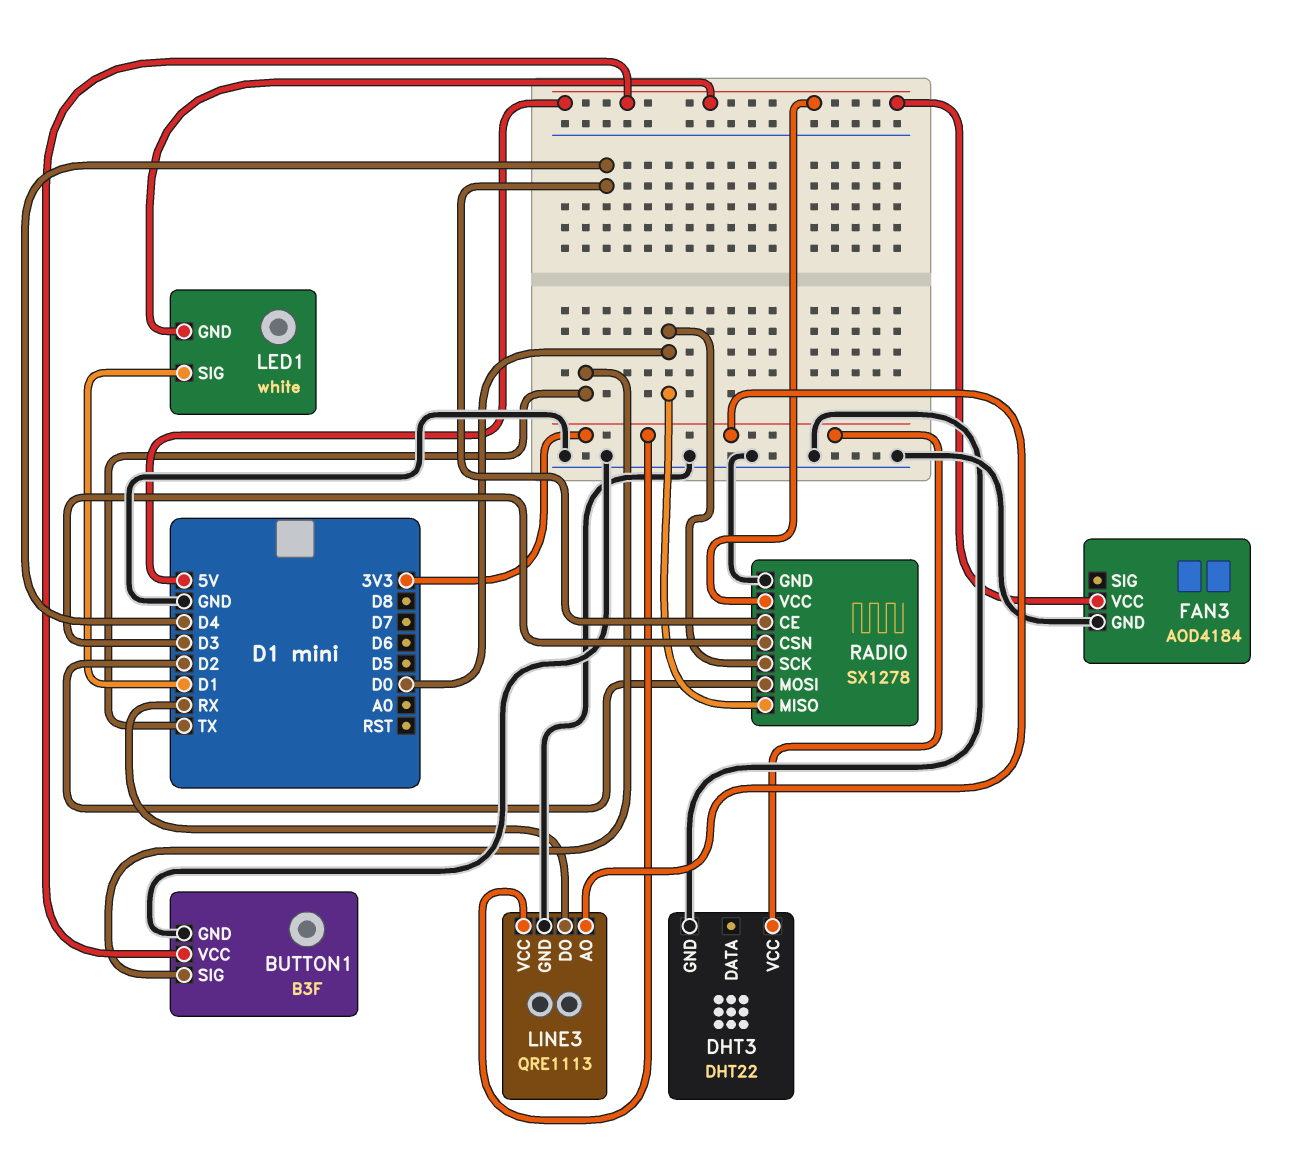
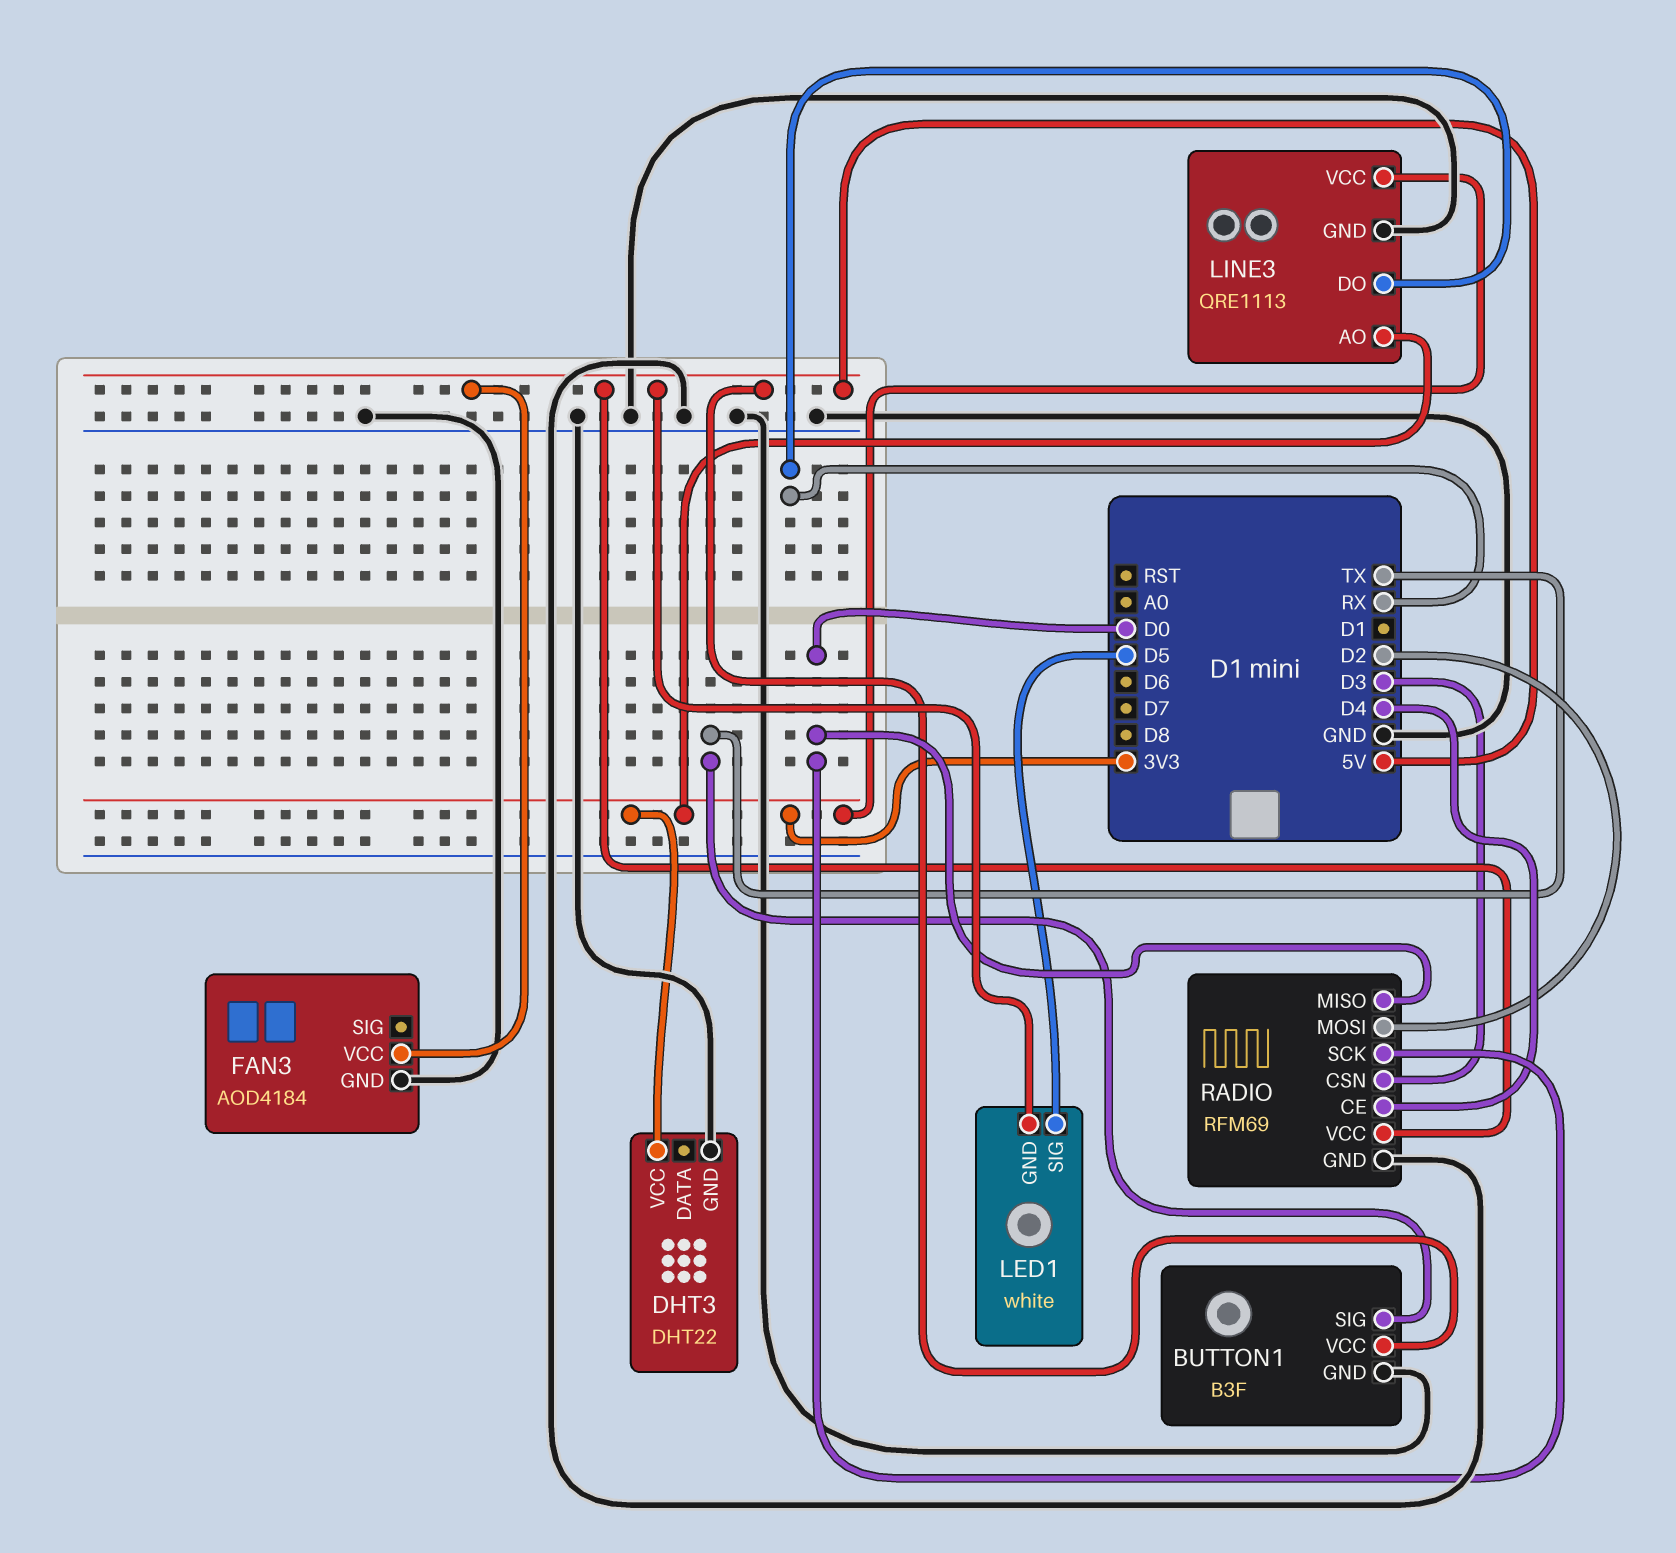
LED1 pin SIG: D1 -> D5
RADIO: SX1278 -> RFM69

